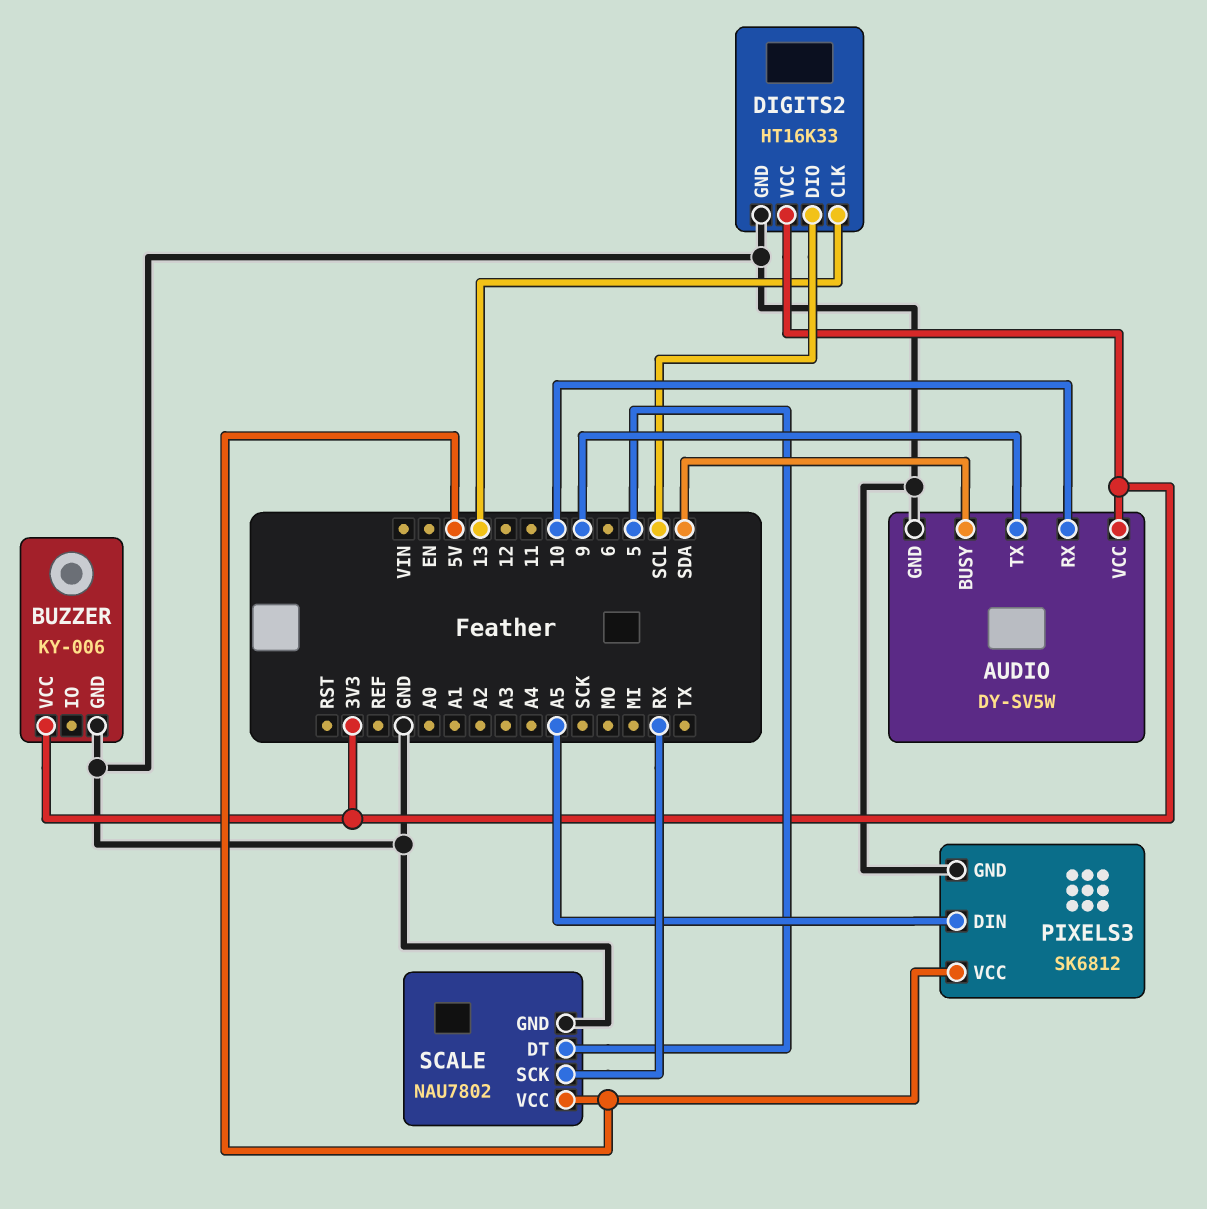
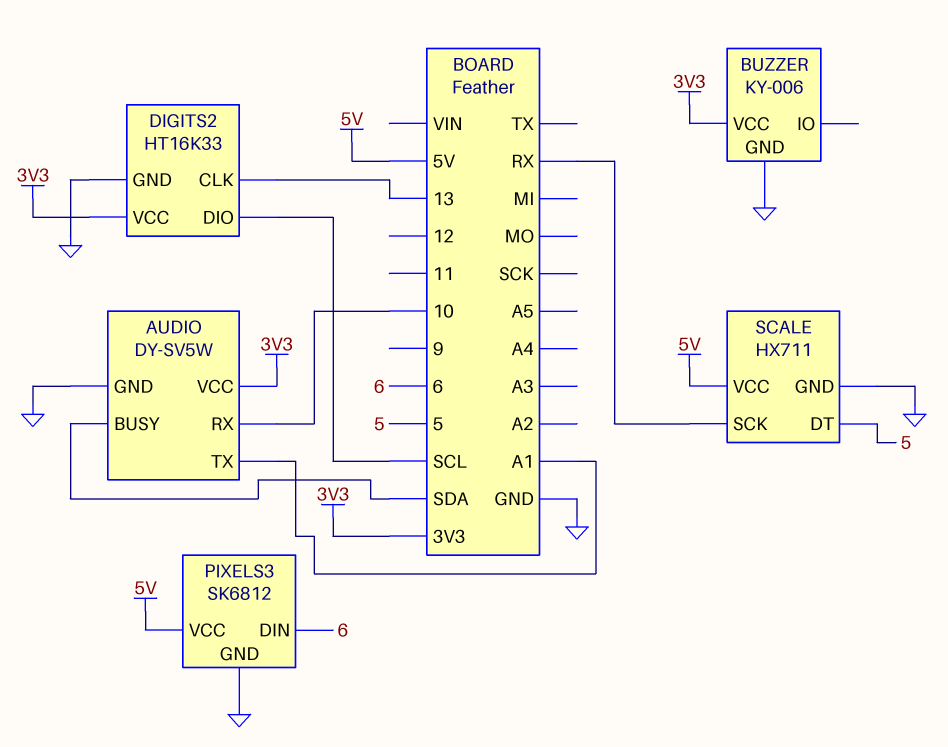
AUDIO pin TX: 9 -> A1
PIXELS3 pin DIN: A5 -> 6
SCALE: NAU7802 -> HX711

